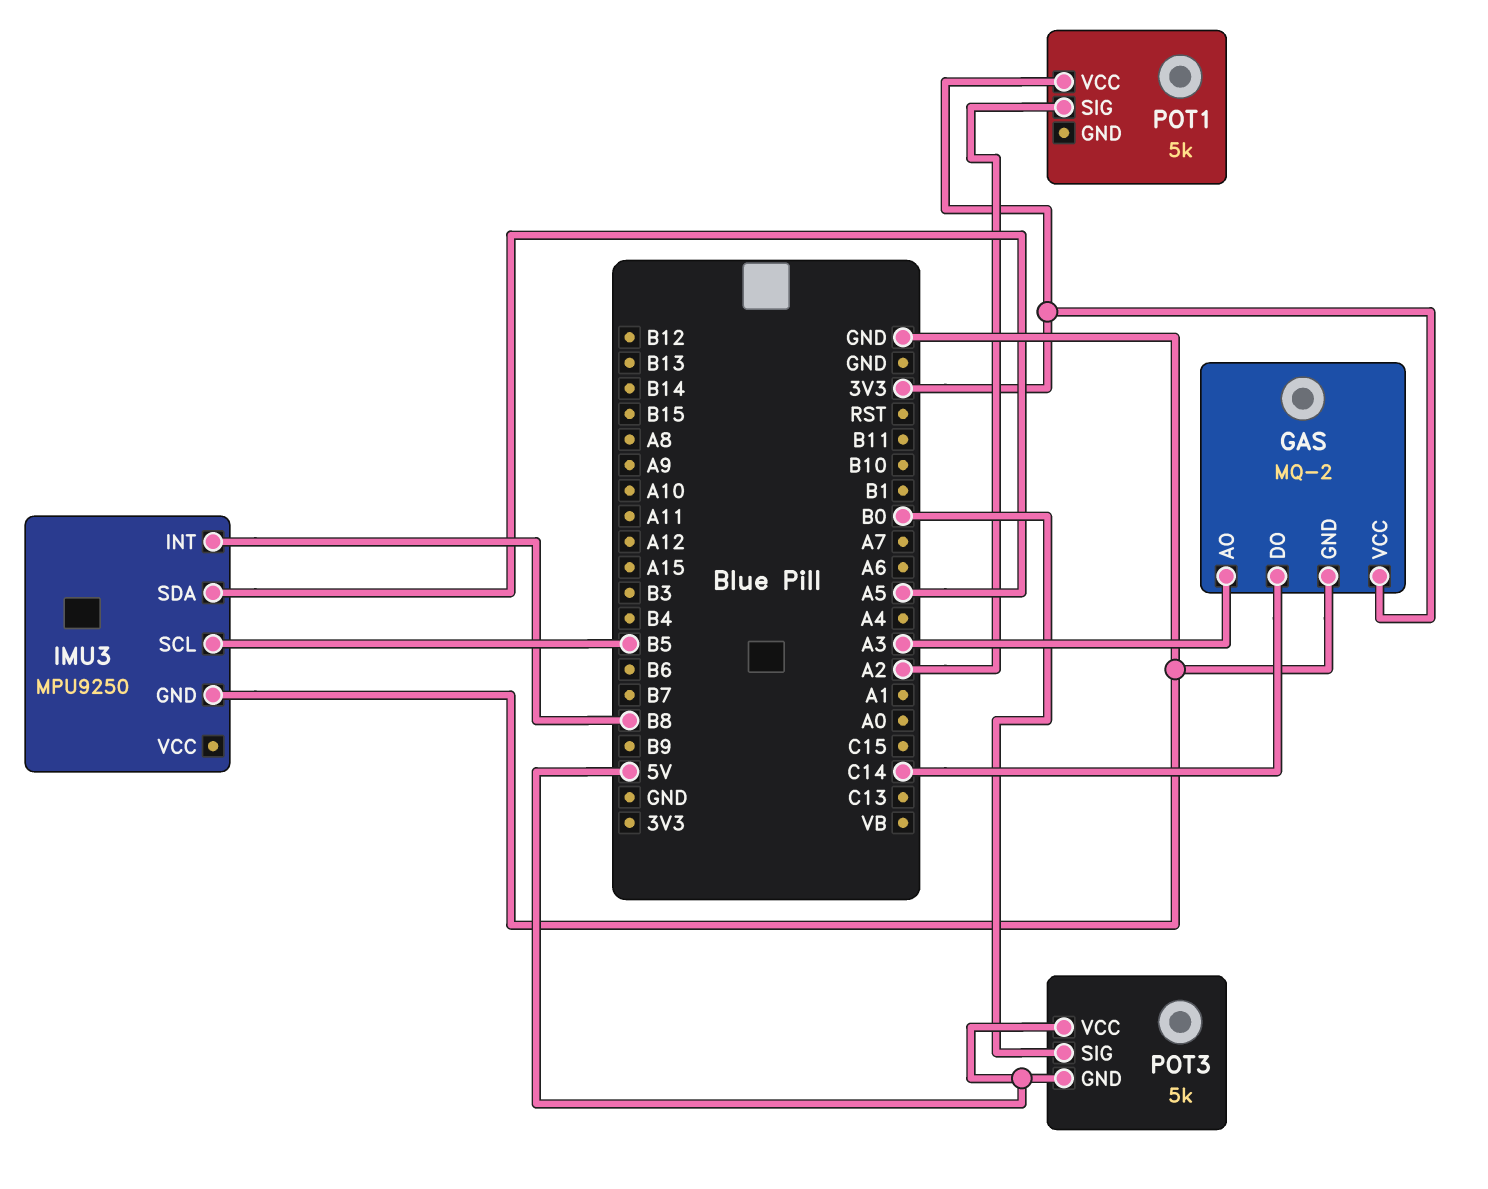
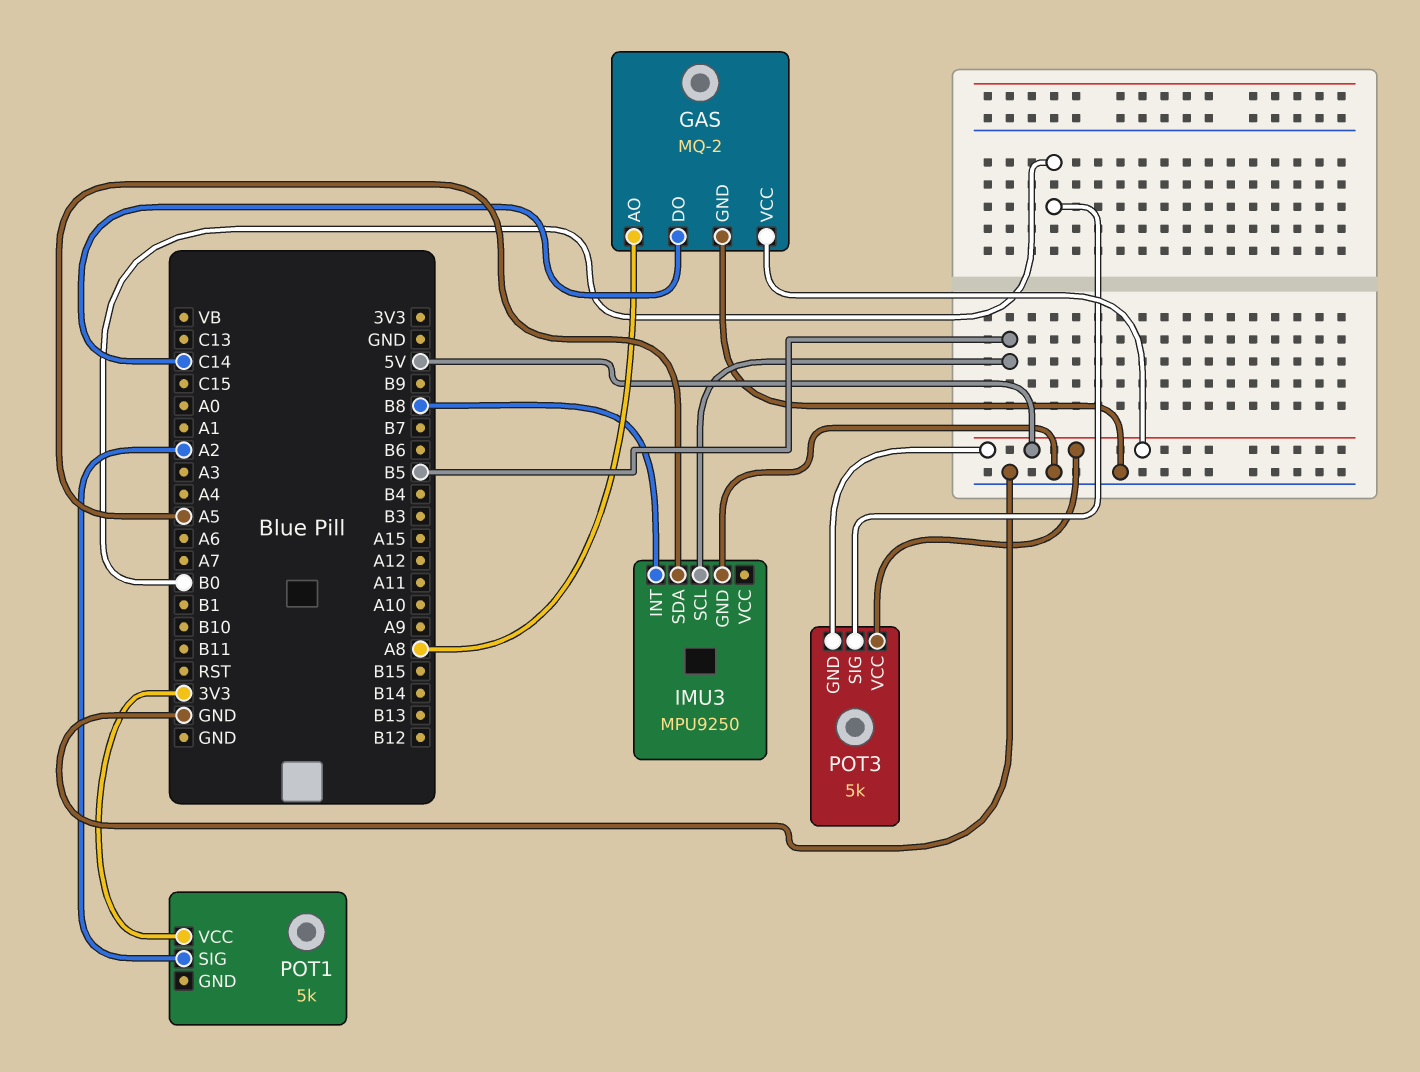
GAS pin AO: A3 -> A8
GAS pin VCC: 3V3 -> 5V

